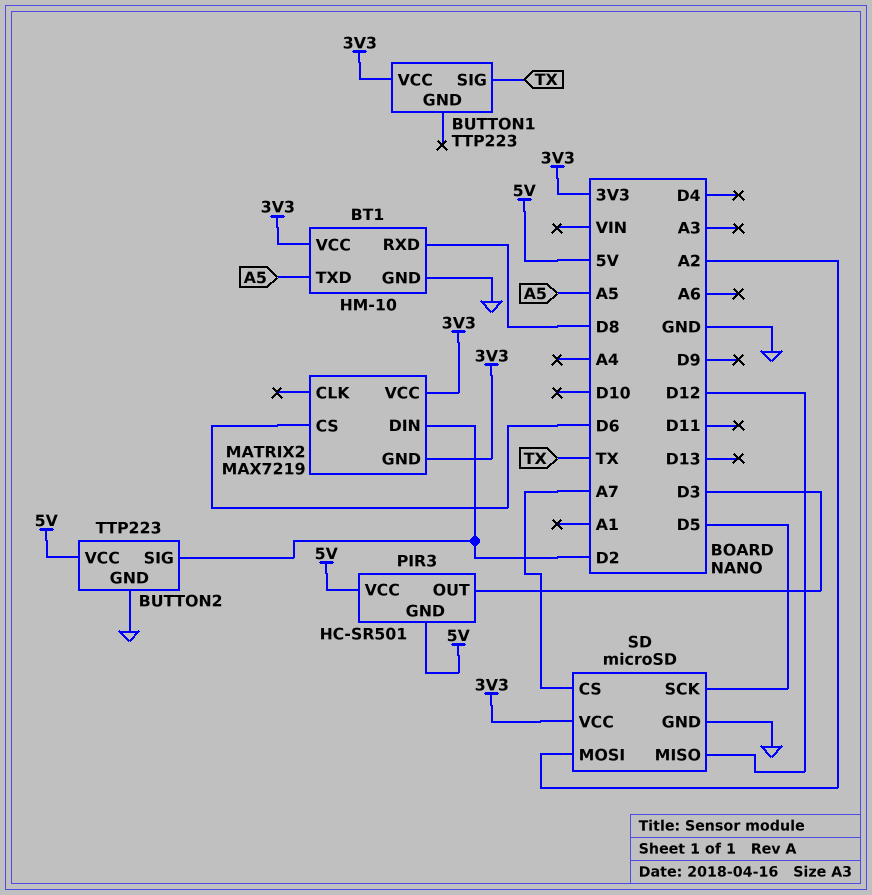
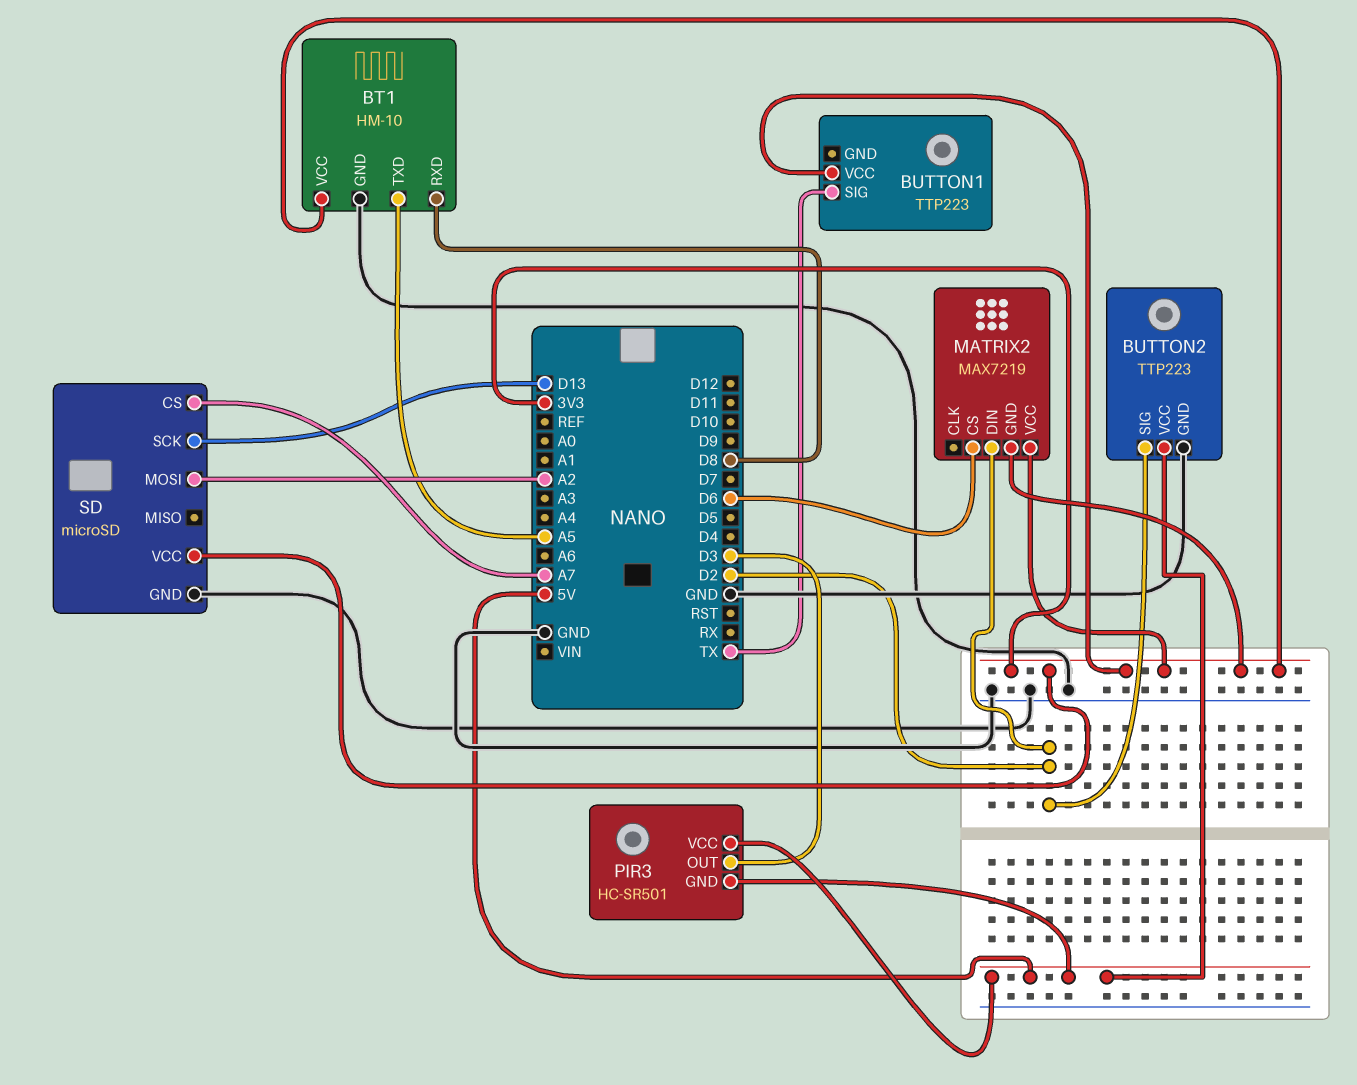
SD pin MISO: D12 -> none
SD pin SCK: D5 -> D13

